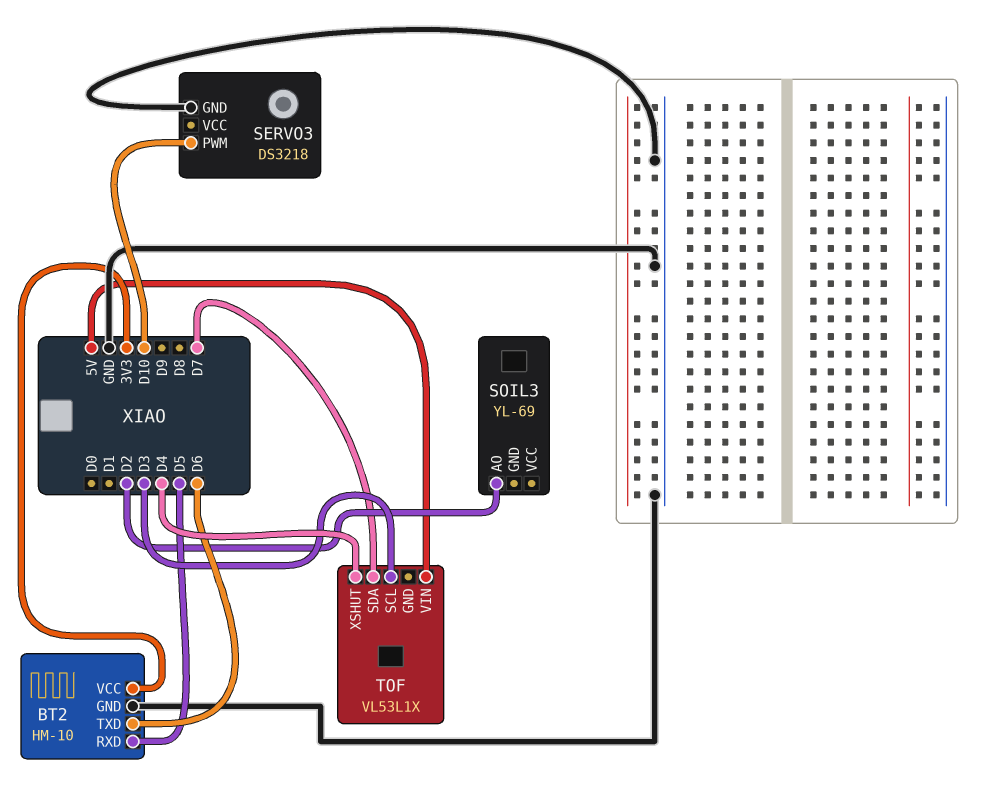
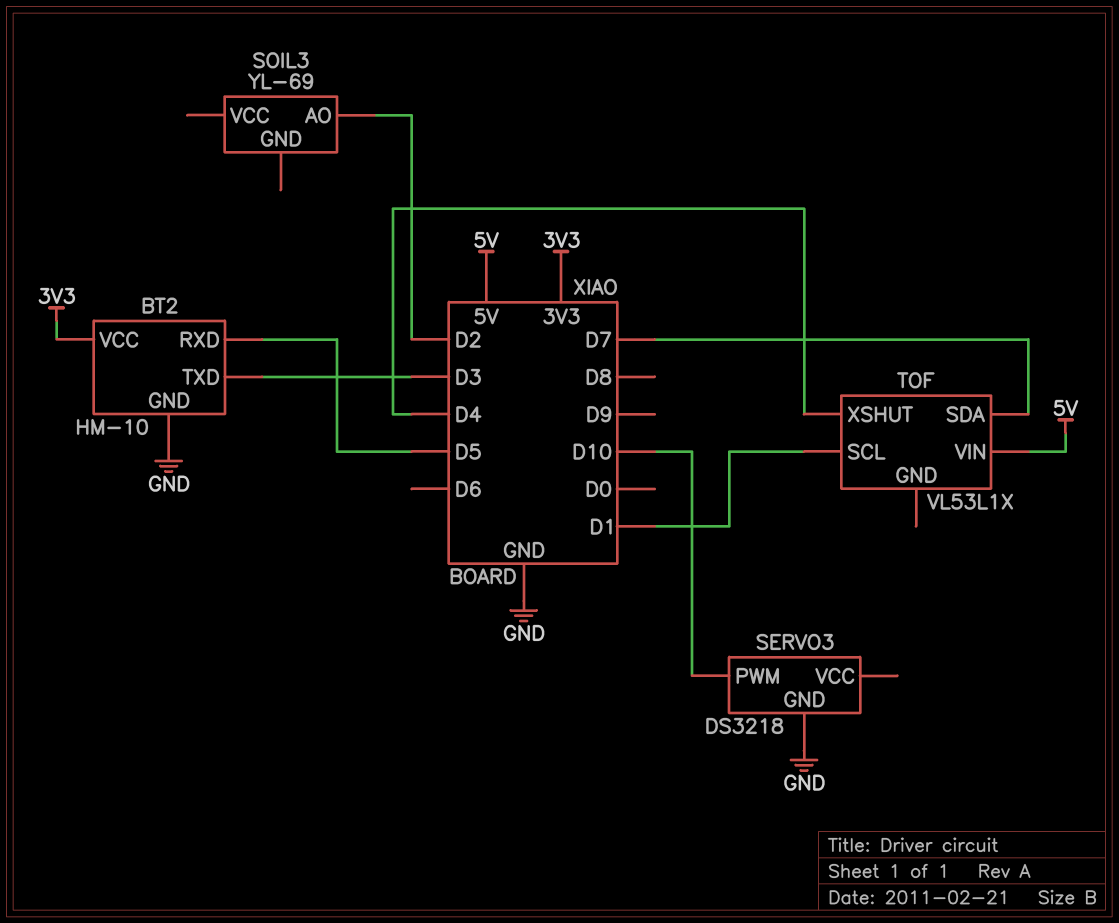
BT2 pin TXD: D6 -> D3
TOF pin SCL: D3 -> D1

